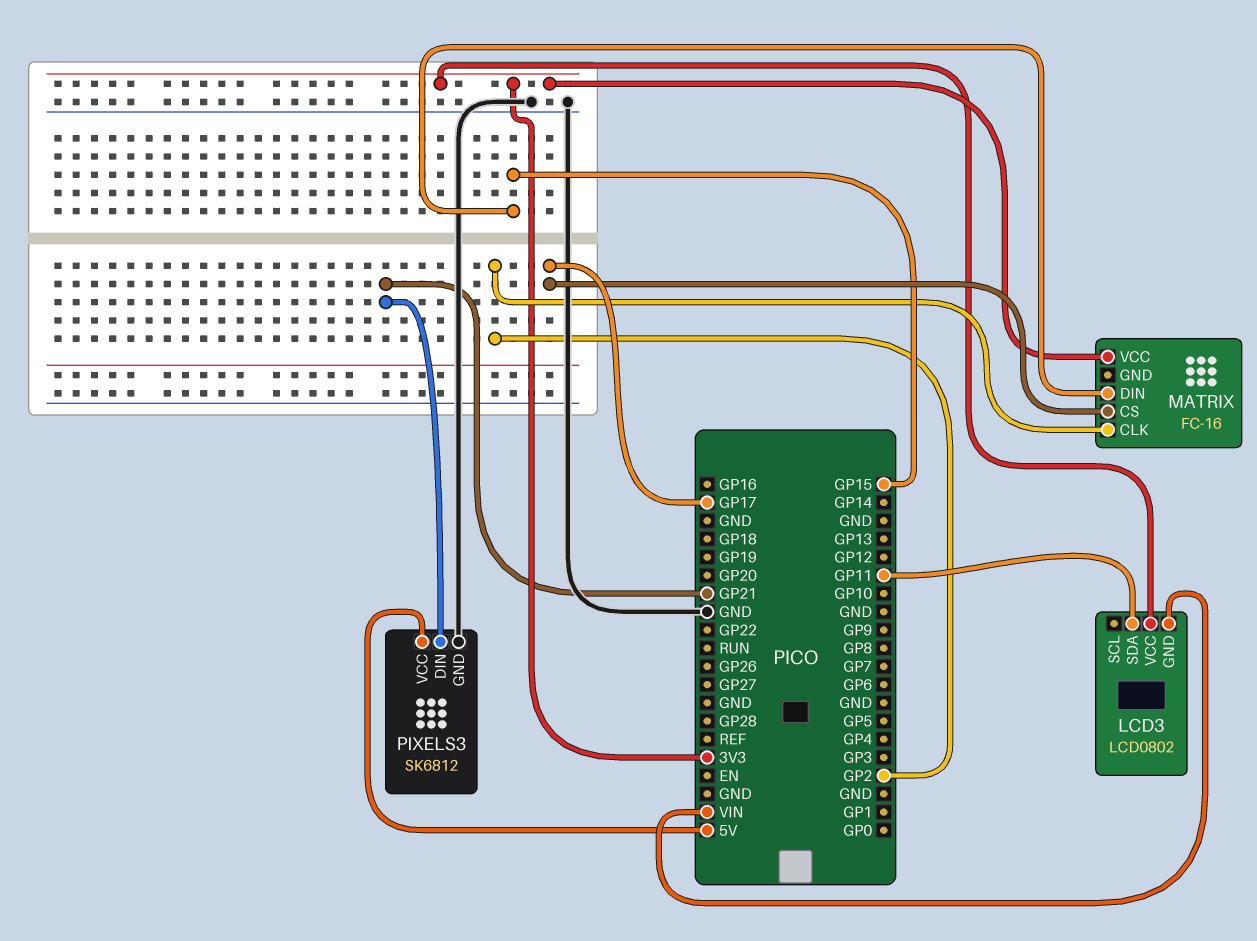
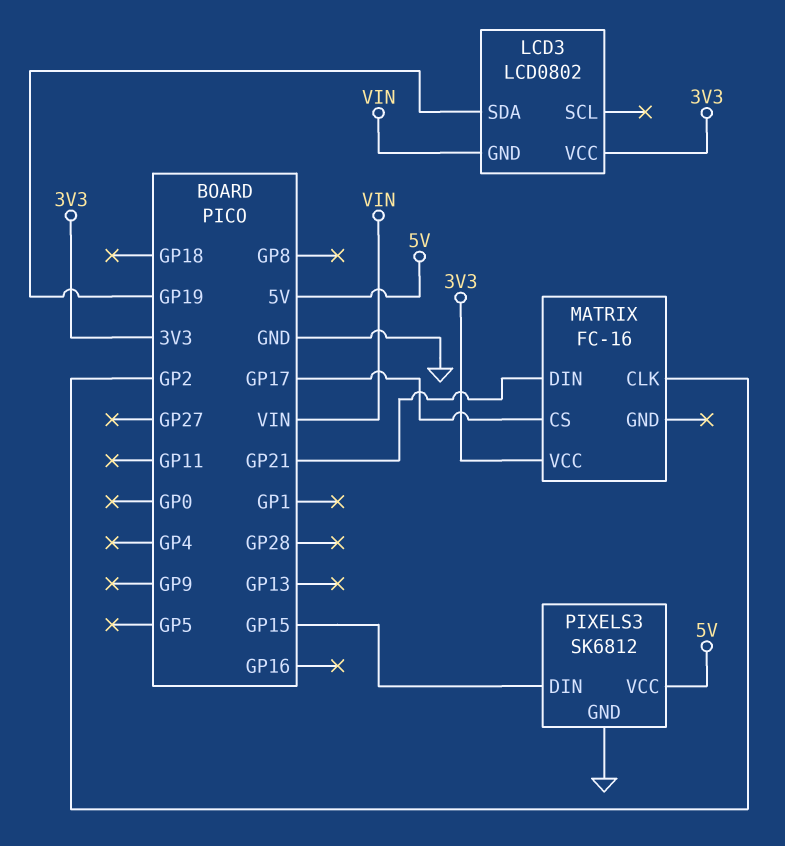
LCD3 pin SDA: GP11 -> GP19
MATRIX pin DIN: GP15 -> GP21
PIXELS3 pin DIN: GP21 -> GP15

